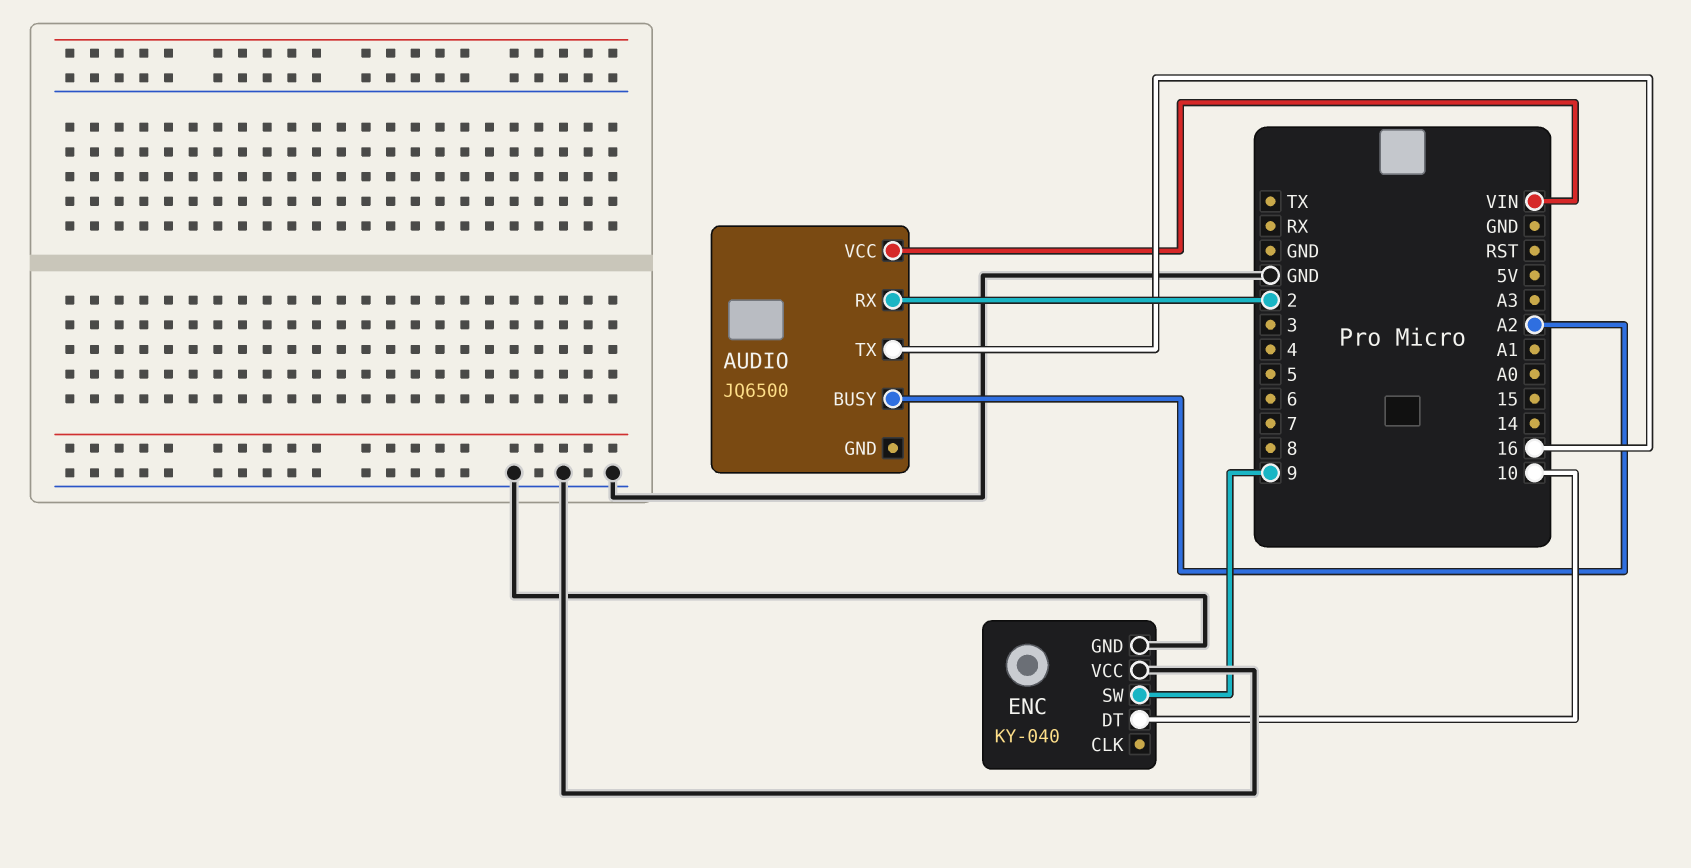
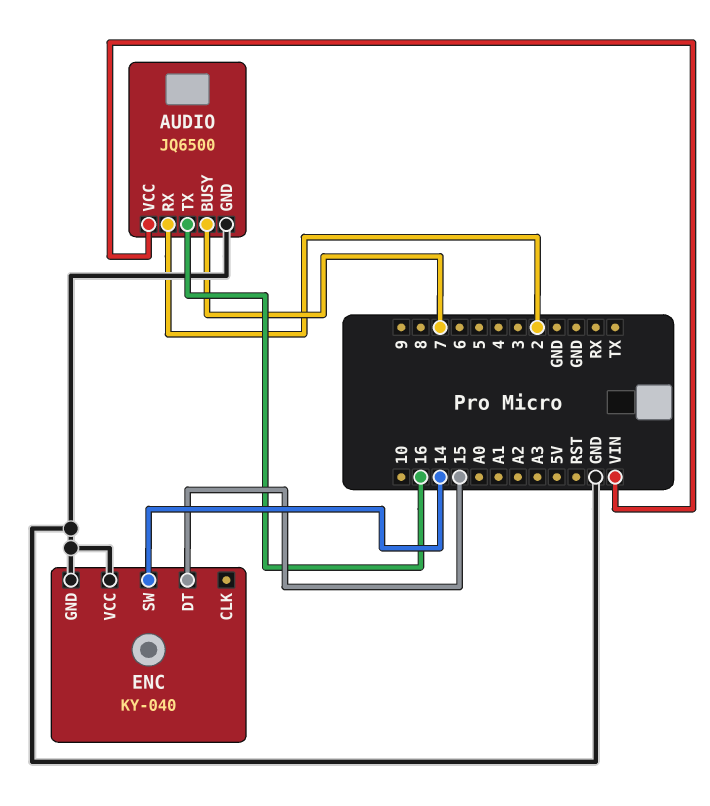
AUDIO pin BUSY: A2 -> 7
AUDIO pin GND: none -> GND
ENC pin DT: 10 -> 15
ENC pin SW: 9 -> 14

